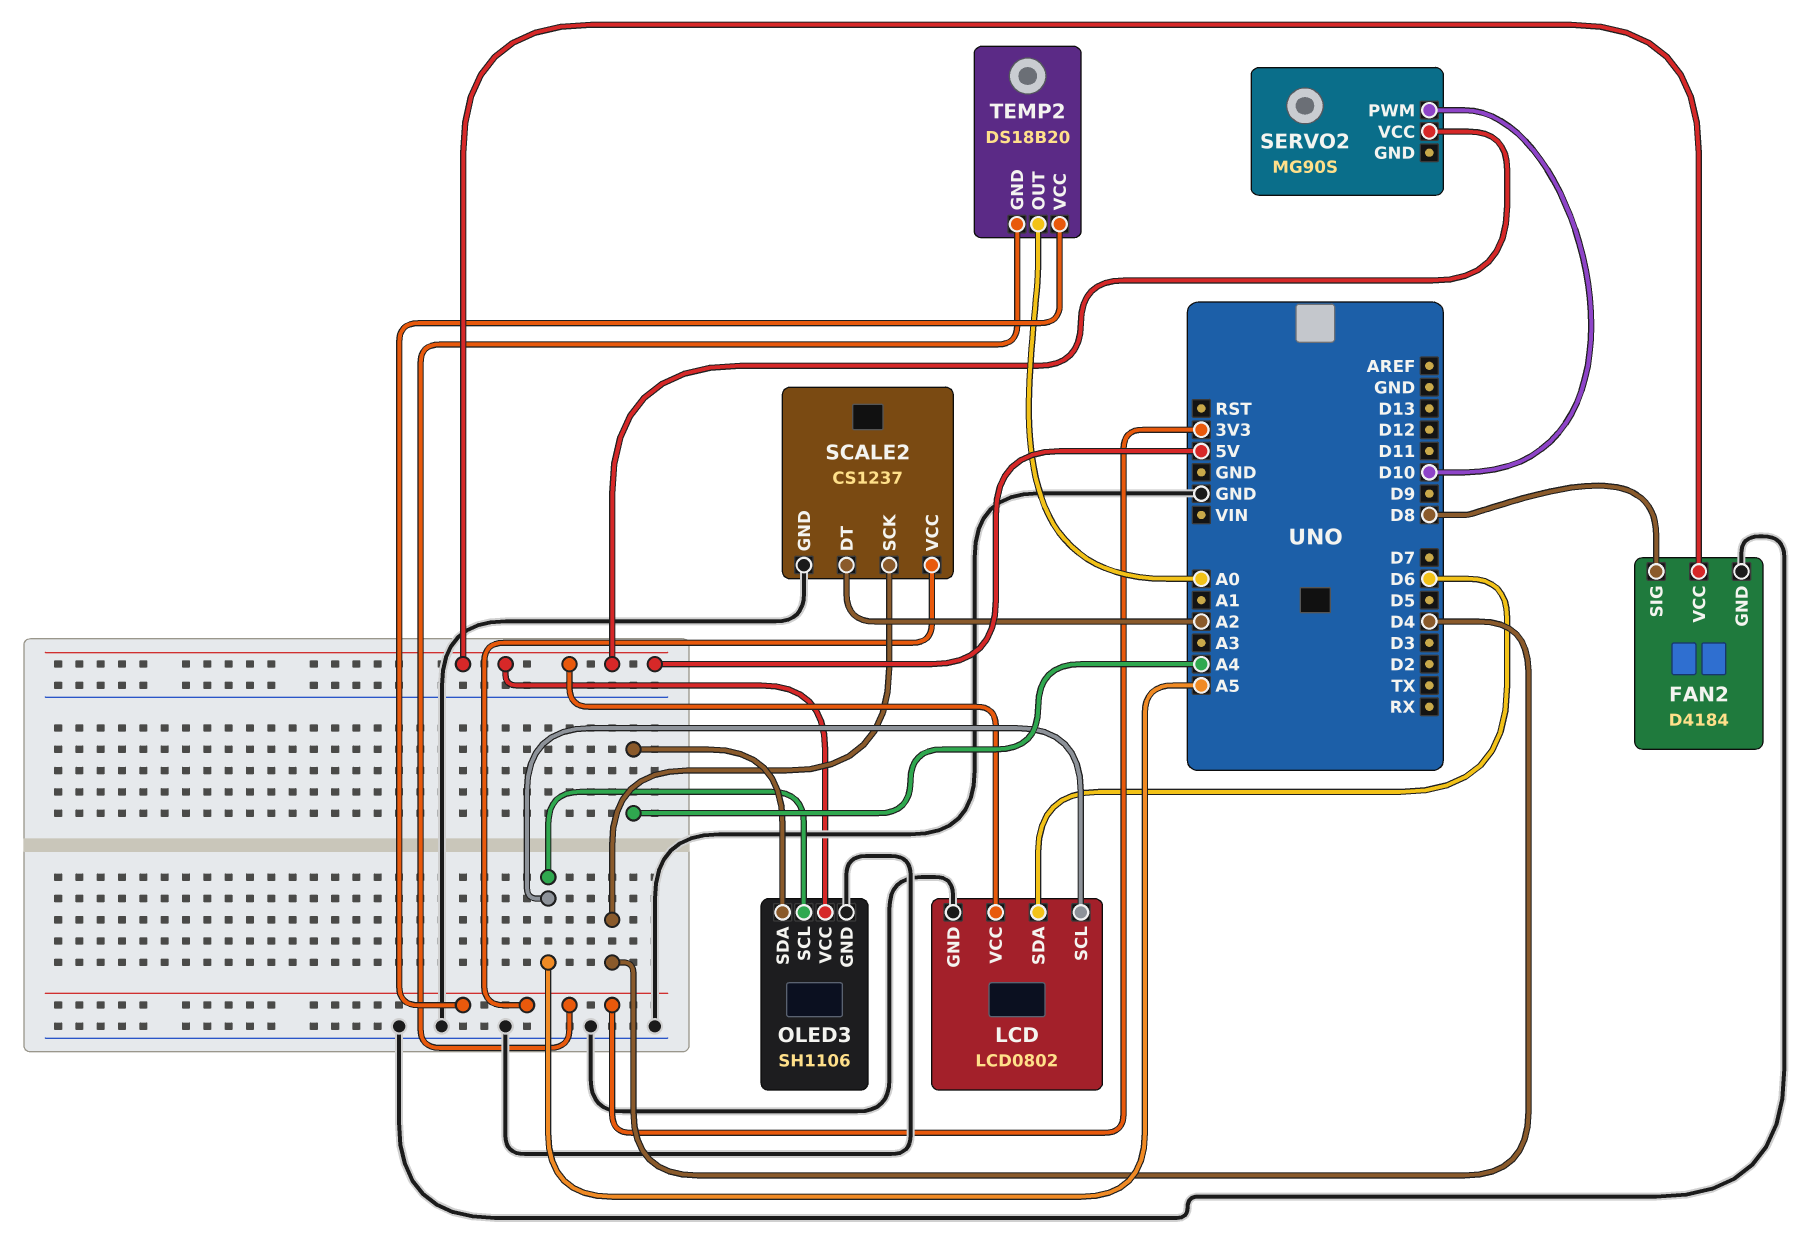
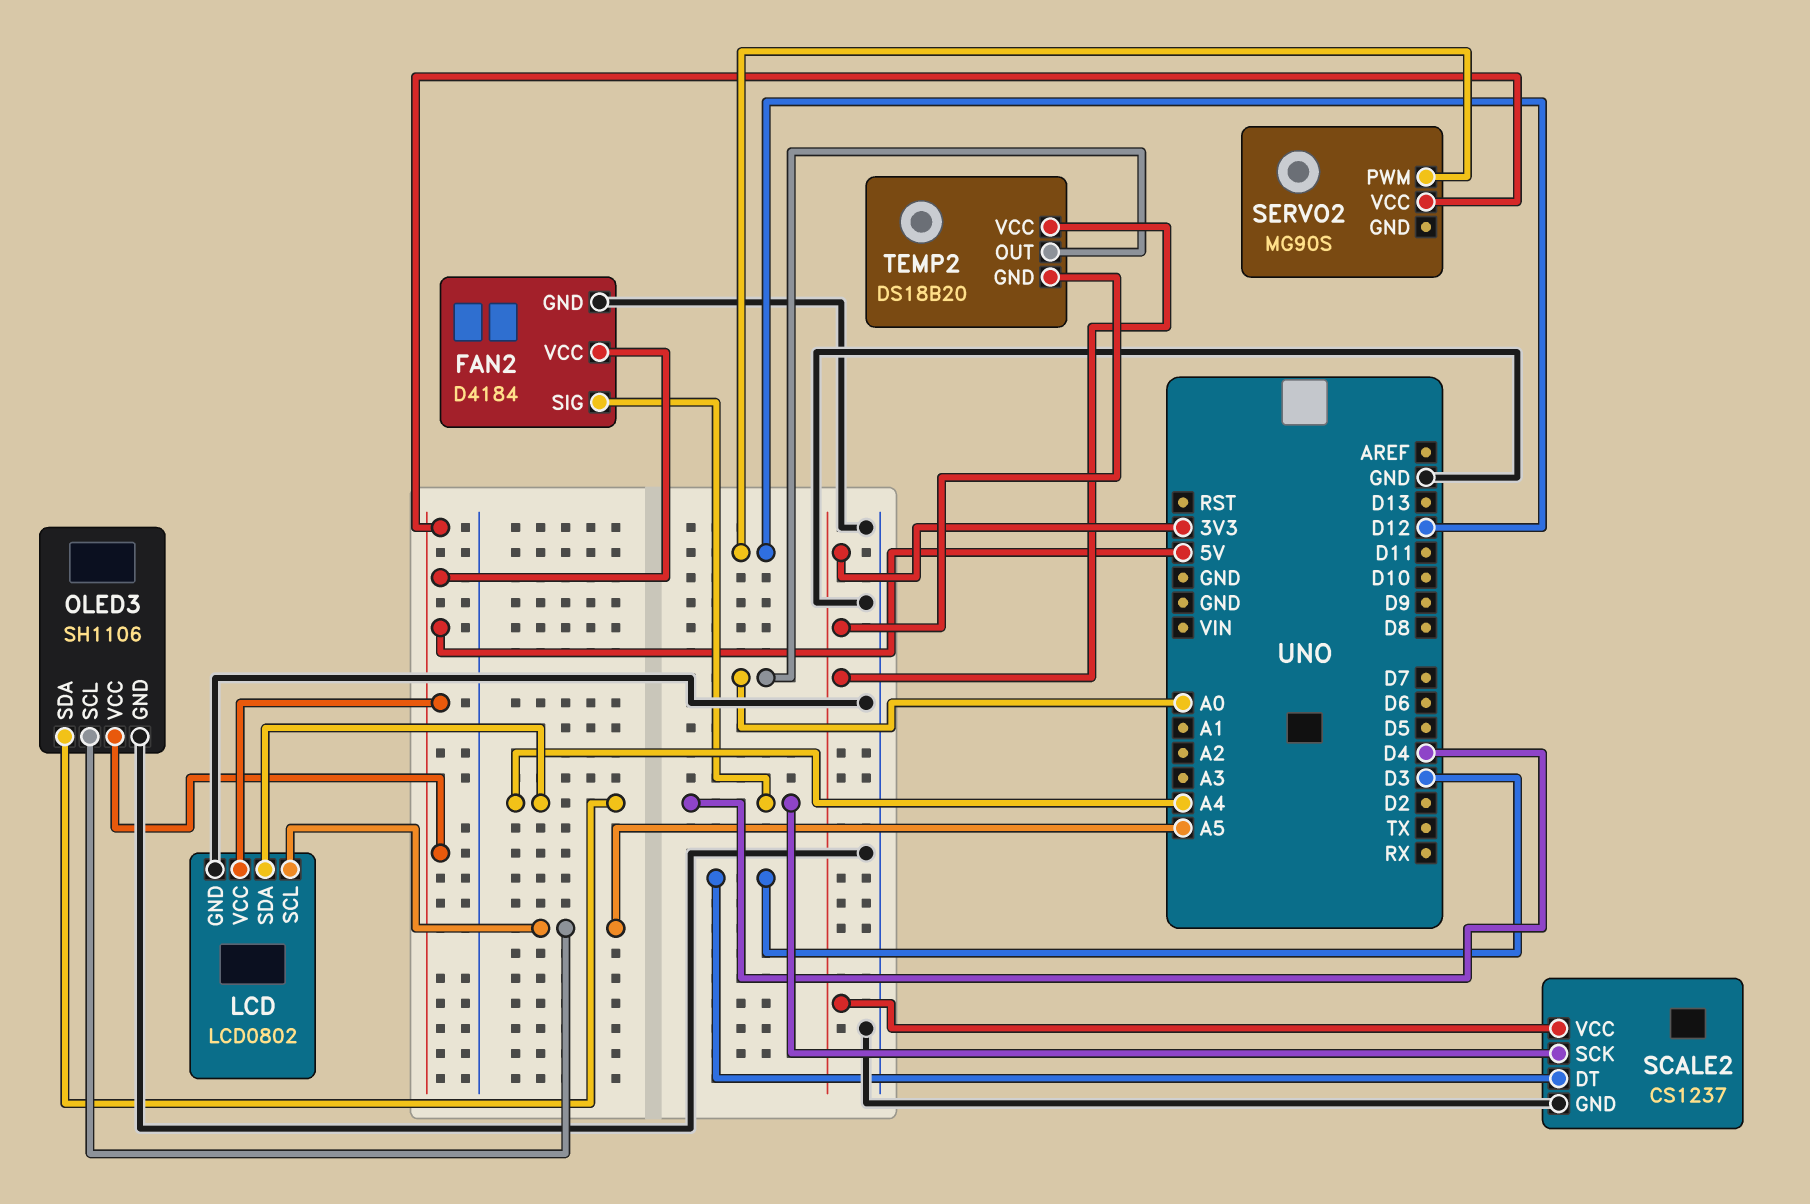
FAN2 pin SIG: D8 -> D4
LCD pin SDA: D6 -> A4
SCALE2 pin DT: A2 -> D3
SERVO2 pin PWM: D10 -> D12

